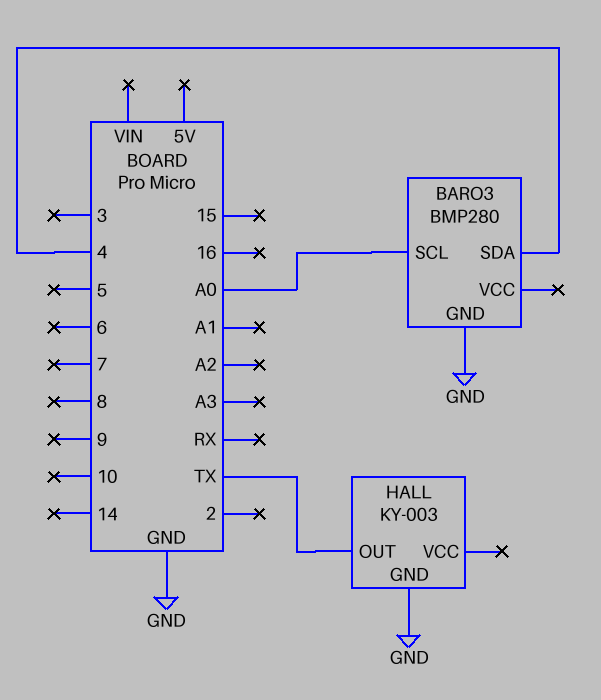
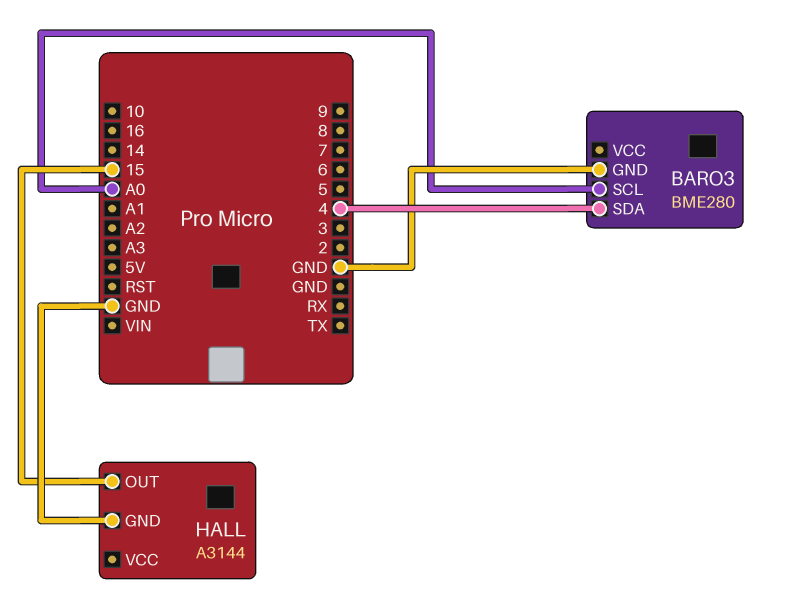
BARO3: BMP280 -> BME280
HALL: KY-003 -> A3144
HALL pin OUT: TX -> 15

